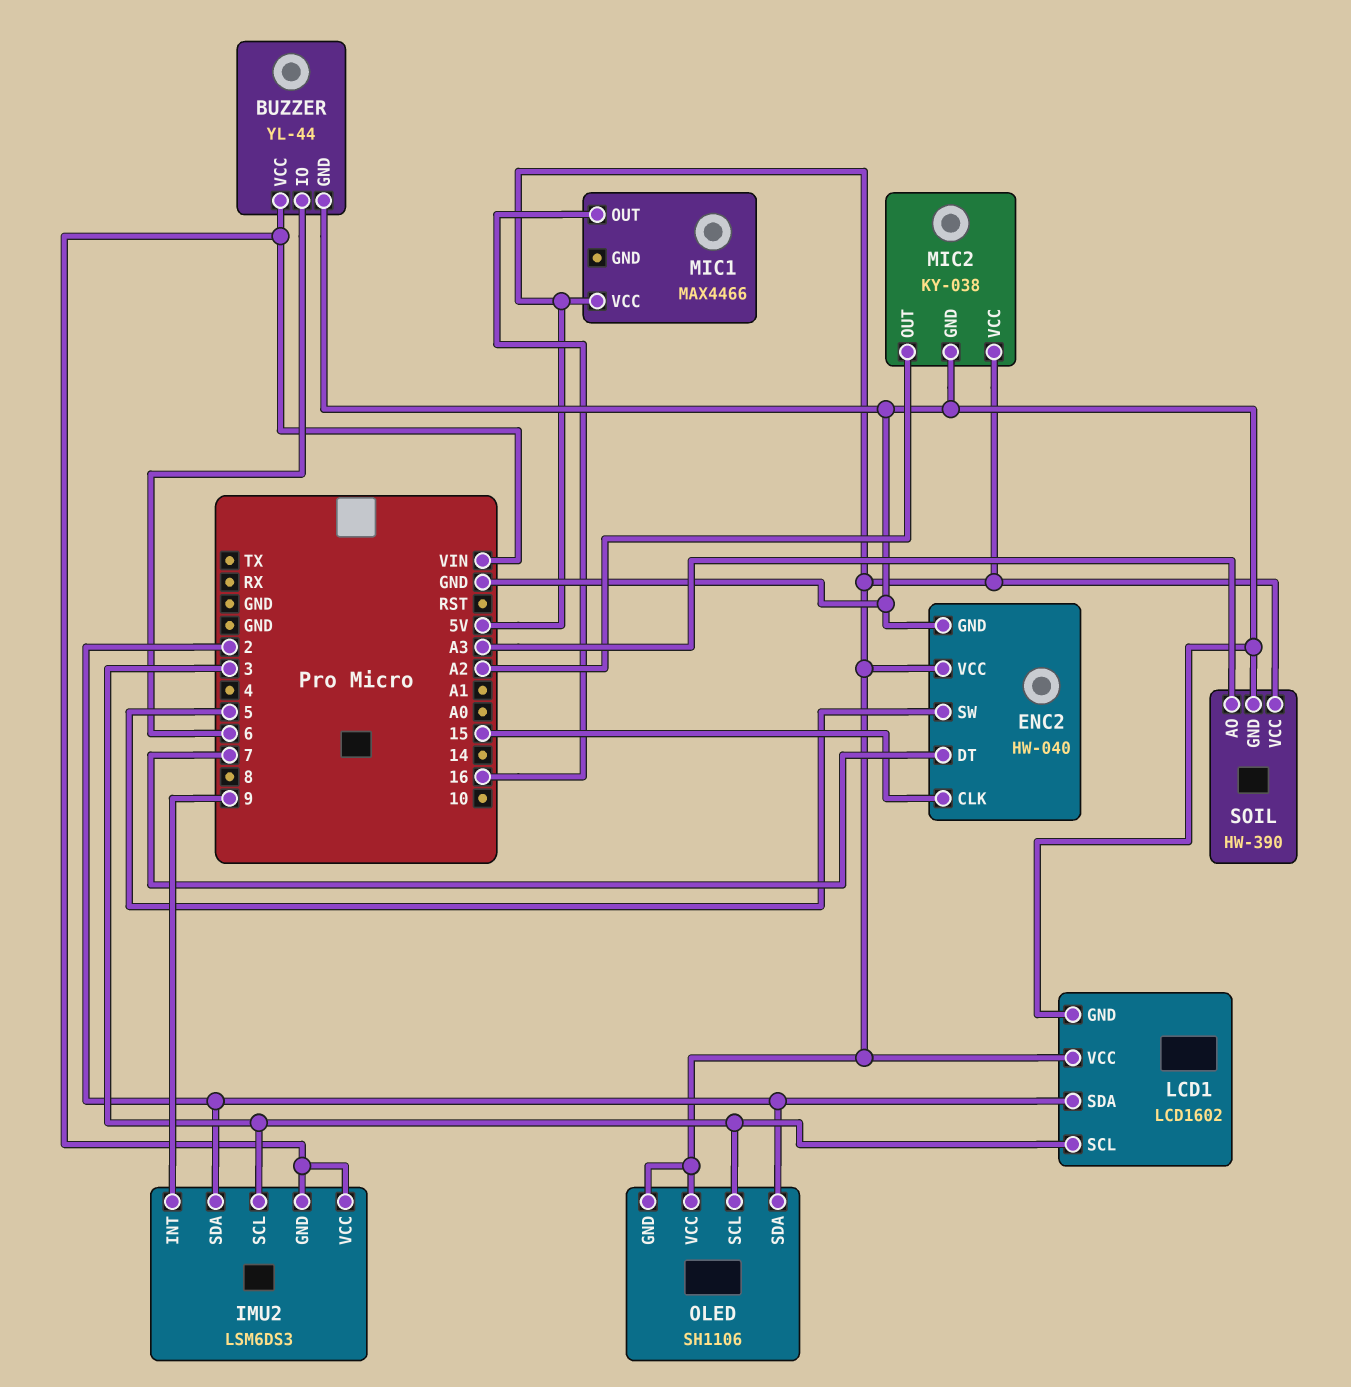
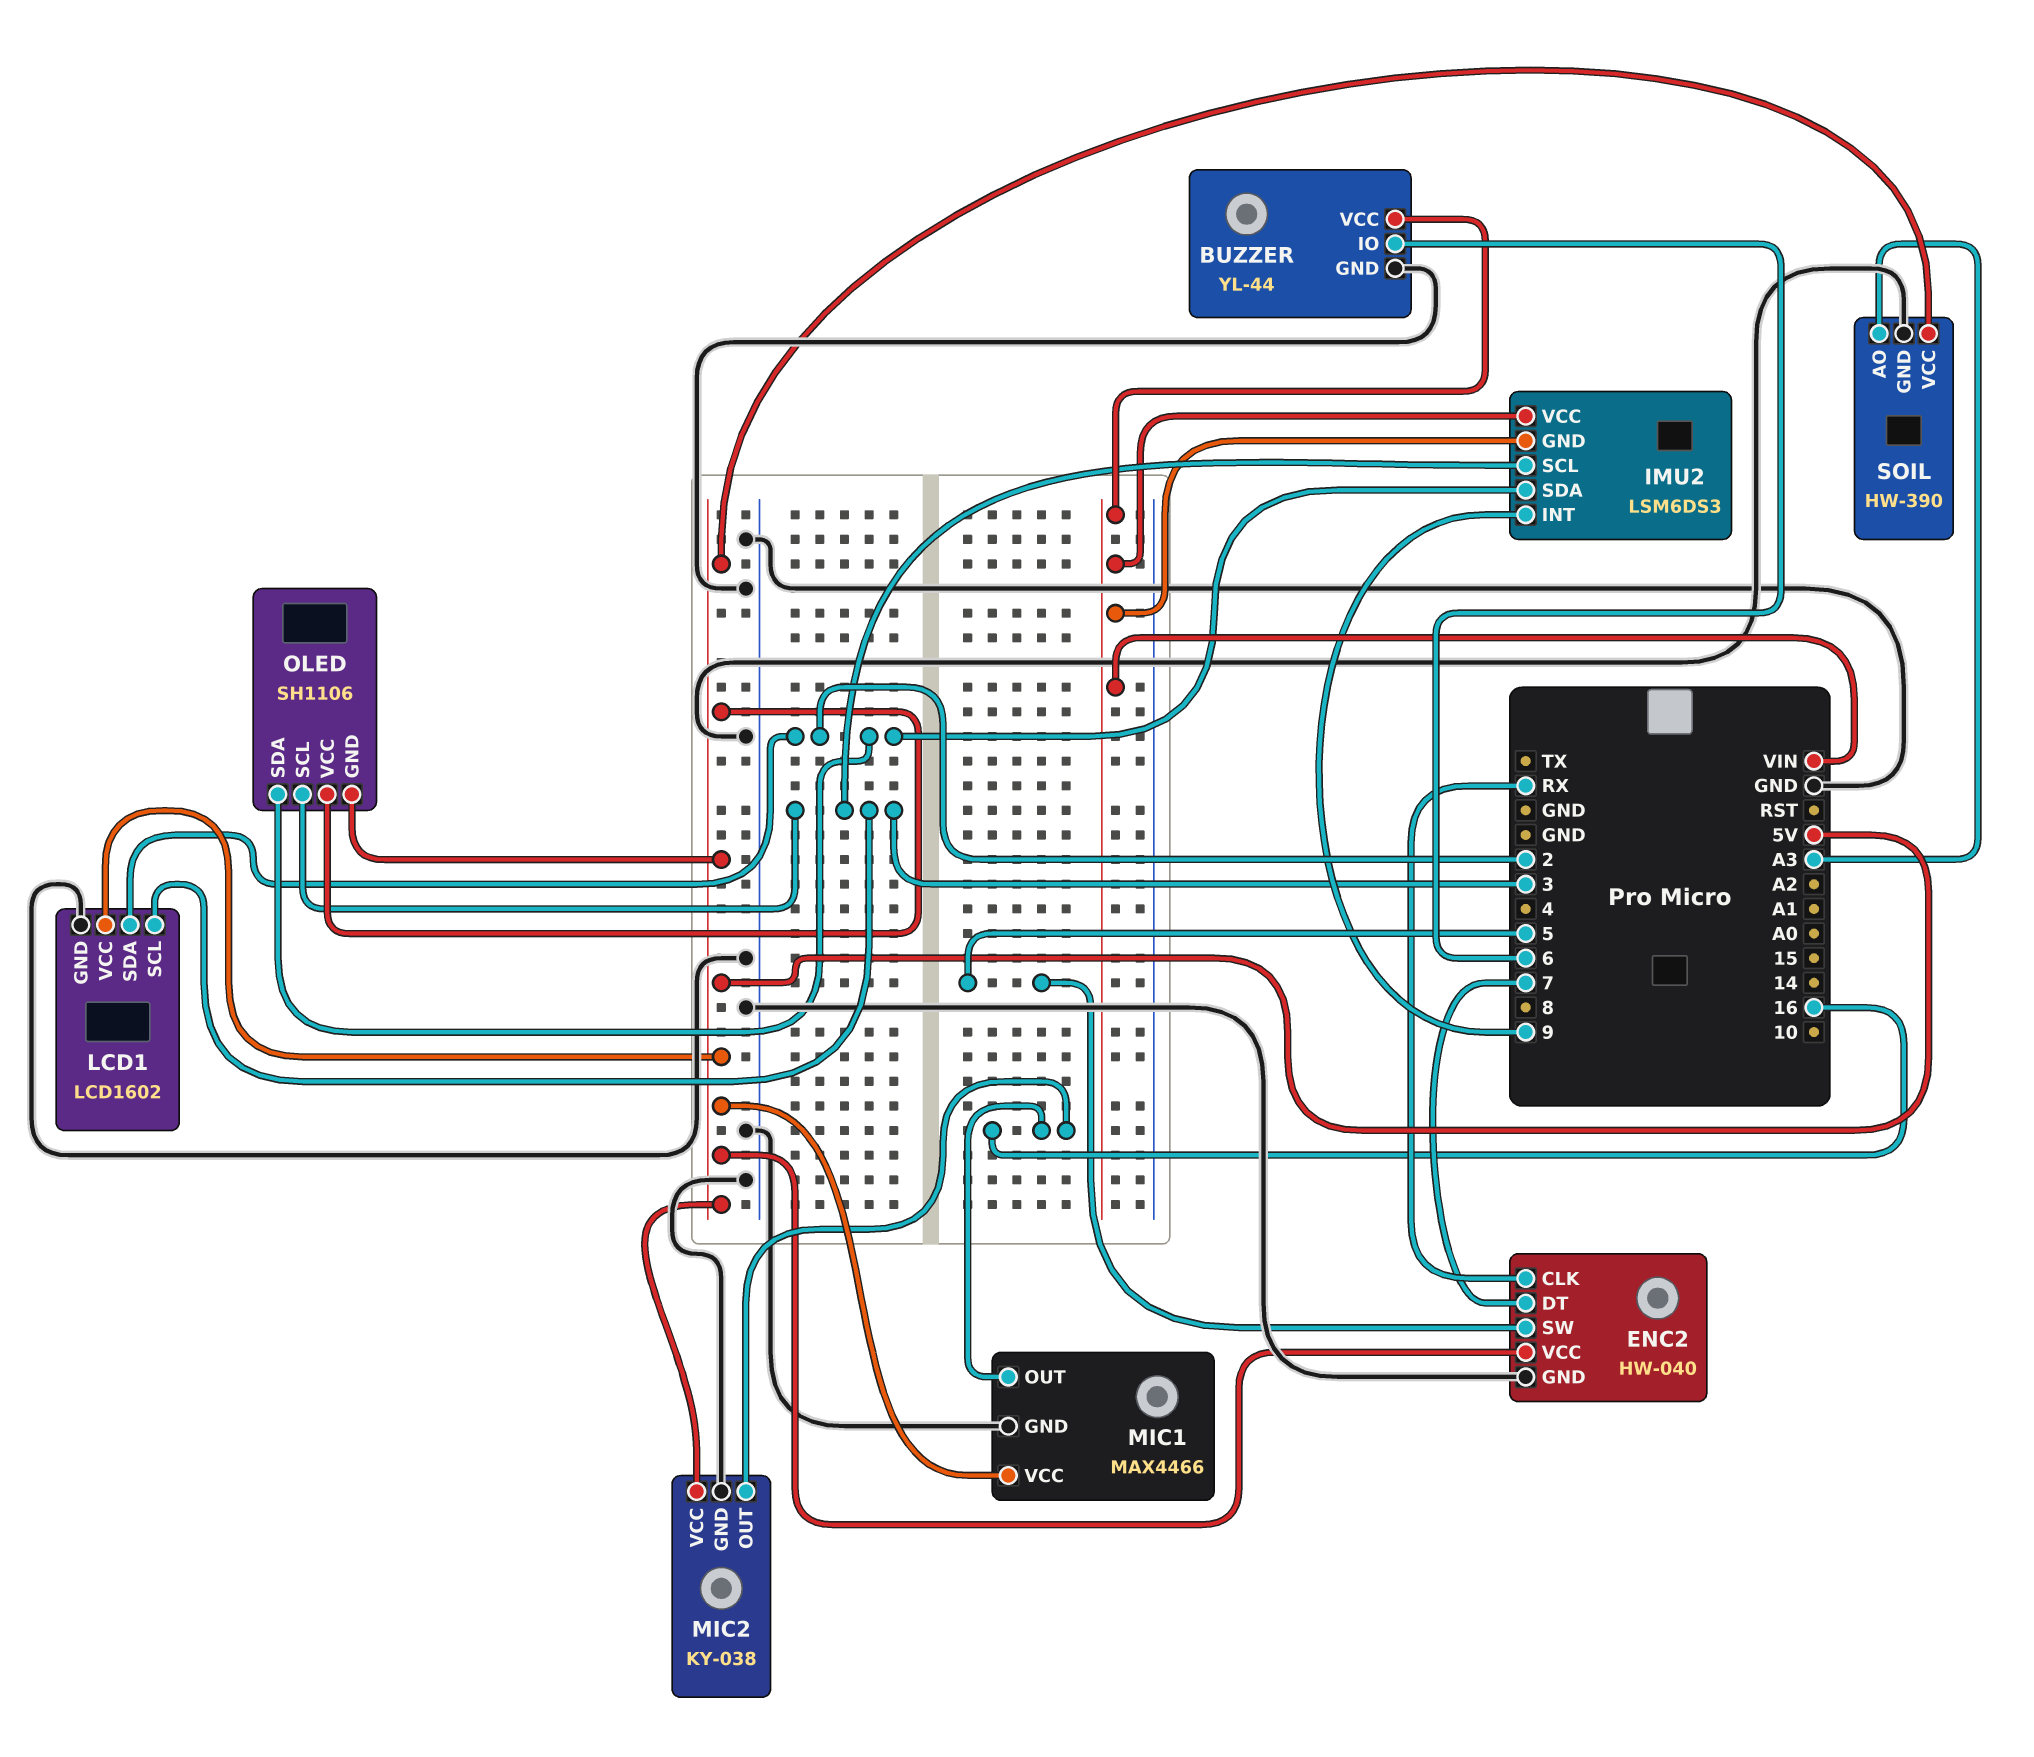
ENC2 pin CLK: 15 -> RX
MIC1 pin GND: none -> GND
MIC2 pin OUT: A2 -> 16

